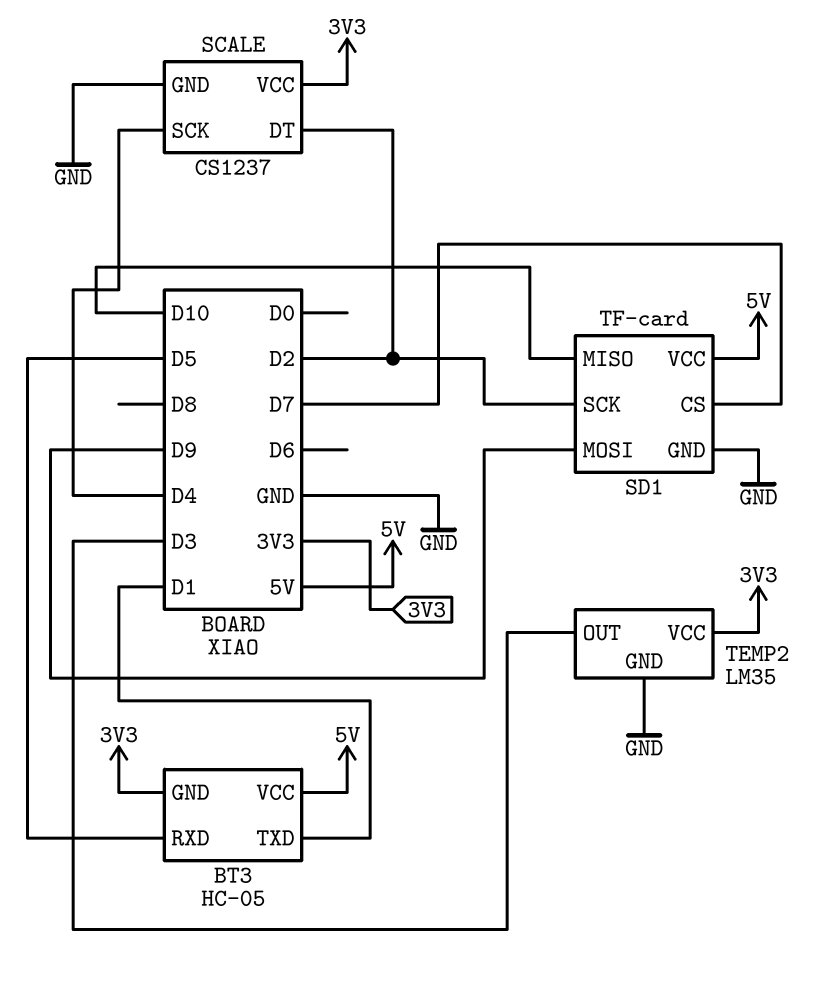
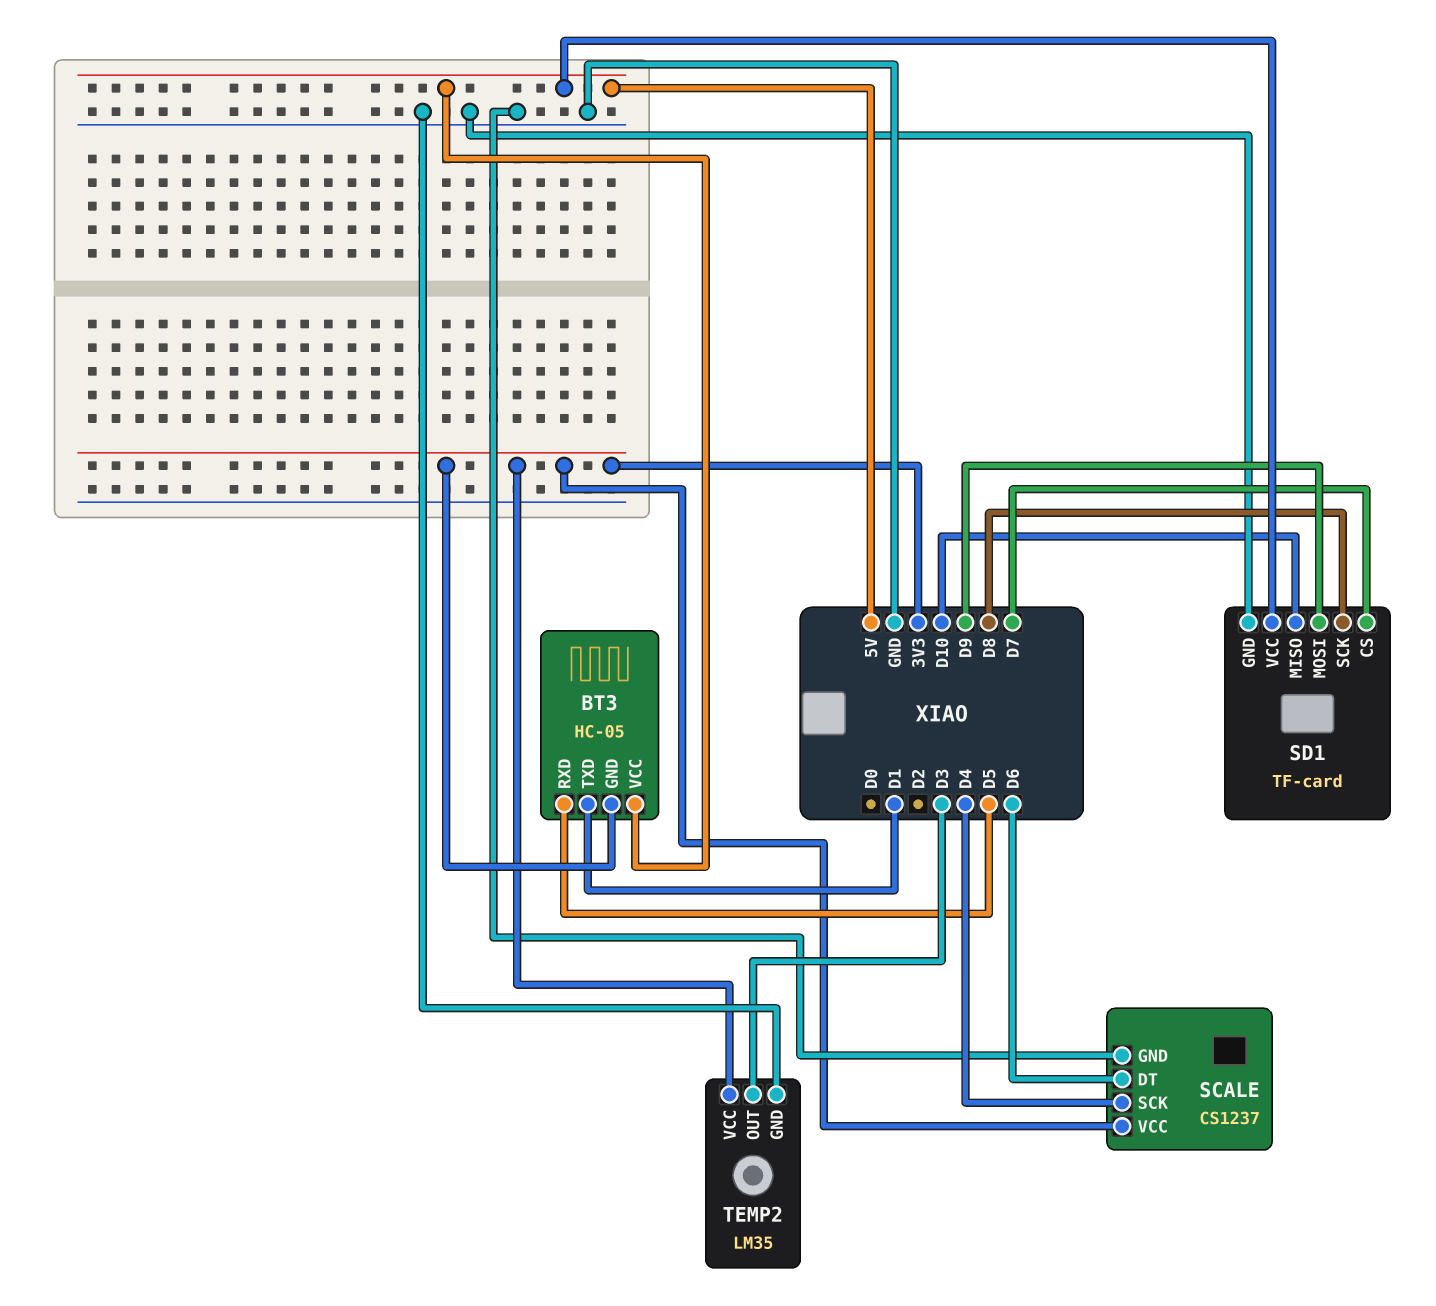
SCALE pin DT: D2 -> D6
SD1 pin SCK: D2 -> D8

